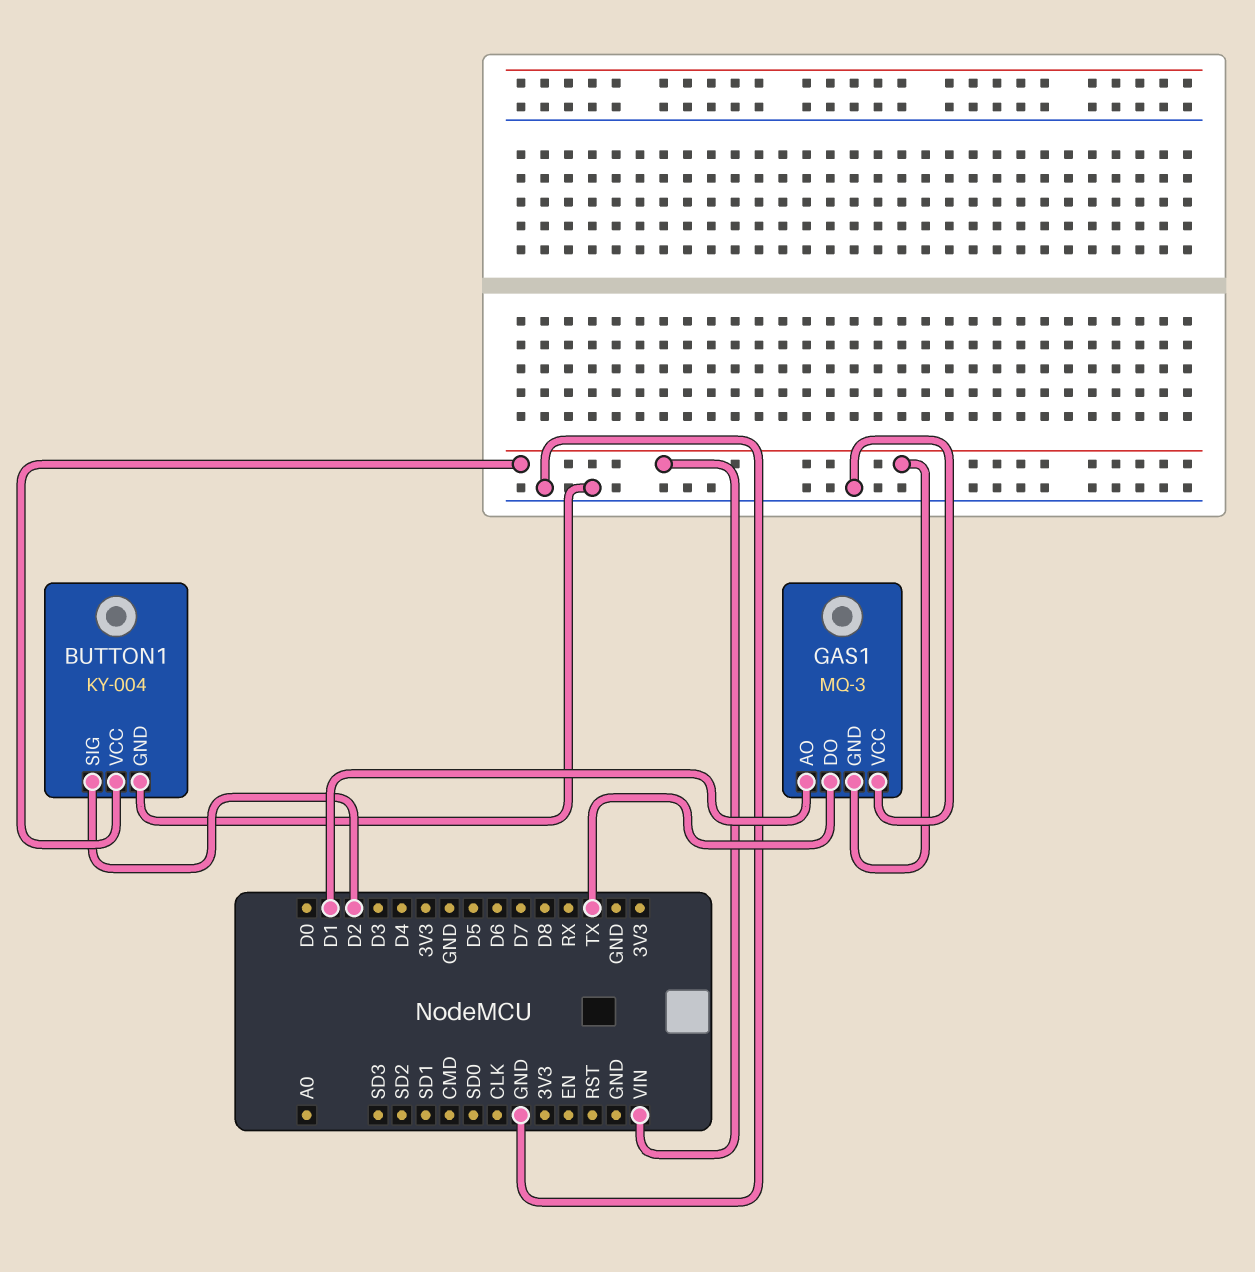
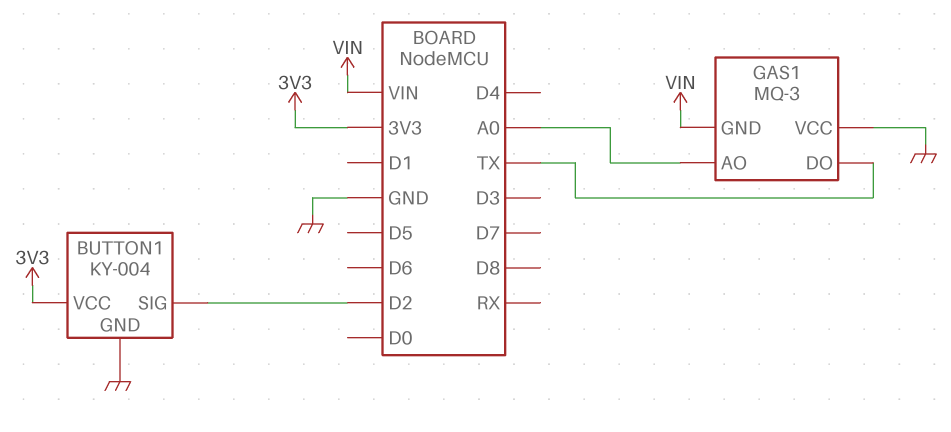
BUTTON1 pin VCC: VIN -> 3V3
GAS1 pin AO: D1 -> A0

